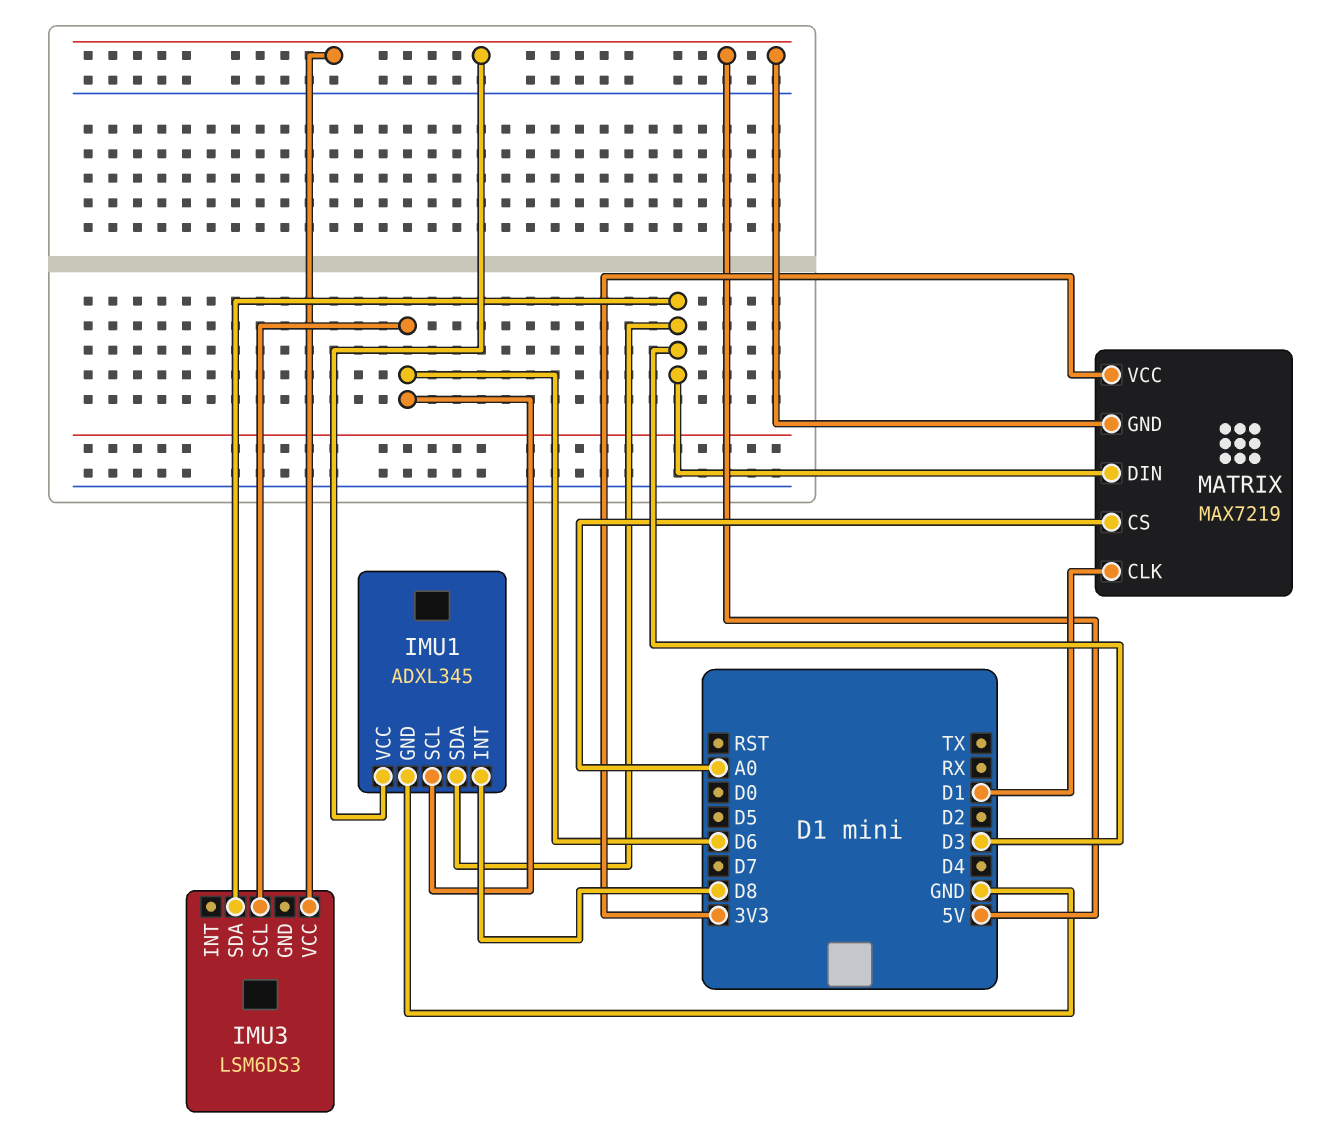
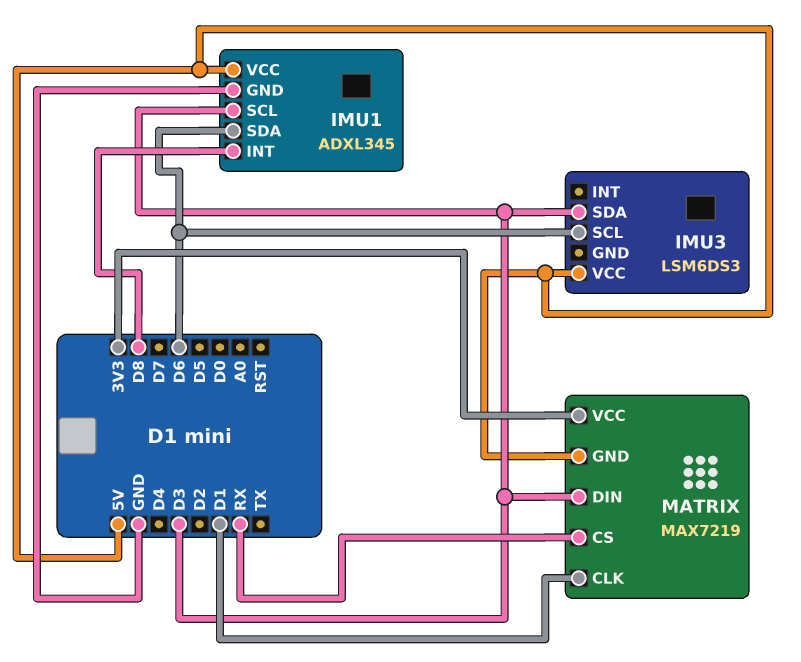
IMU1 pin SCL: D6 -> D3
IMU1 pin SDA: D3 -> D6
MATRIX pin CS: A0 -> RX

